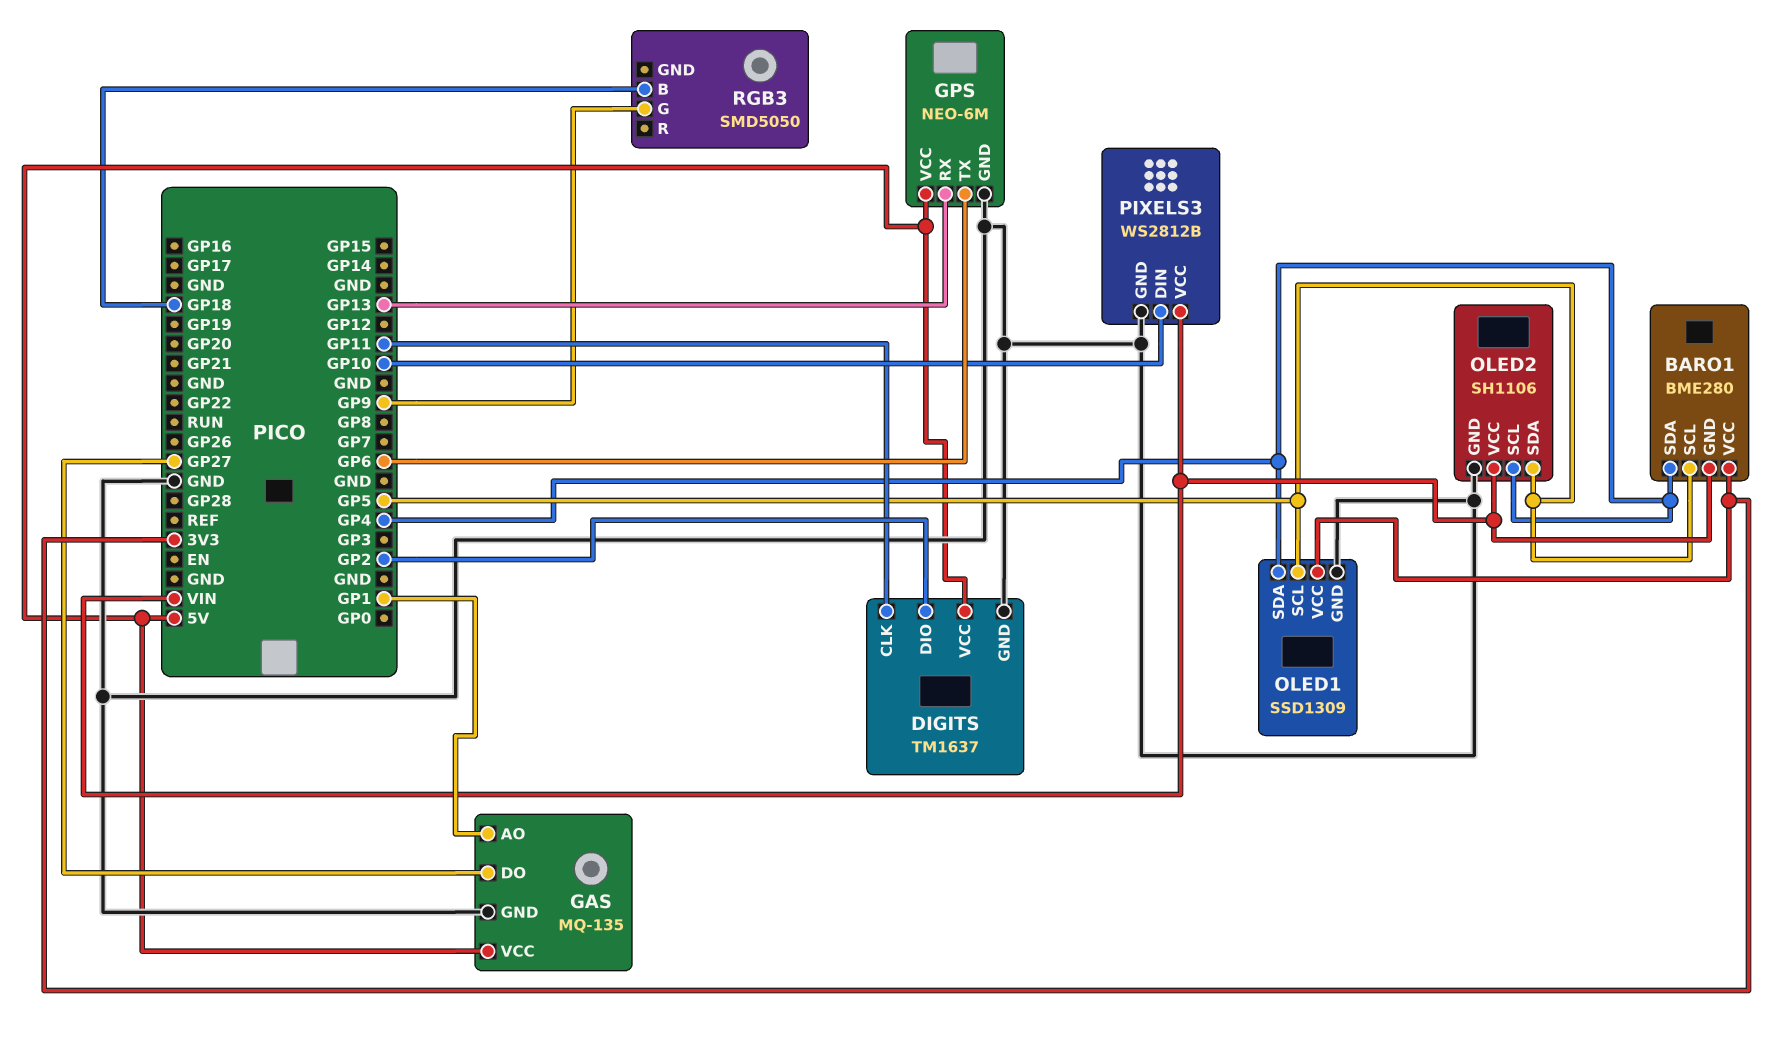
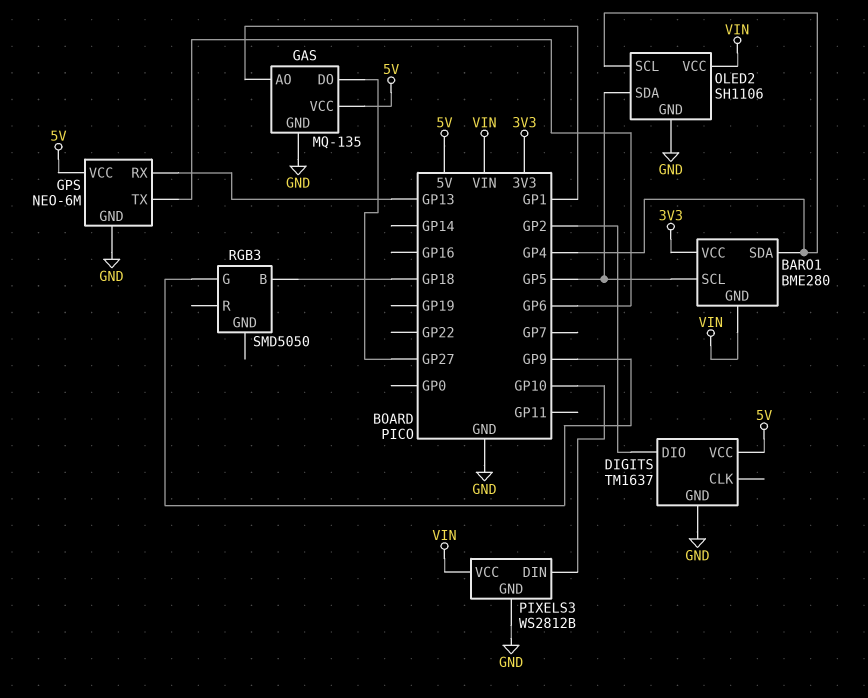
DIGITS pin CLK: GP11 -> none
OLED1: SSD1309 -> none
OLED1 pin GND: GND -> none
OLED1 pin SCL: GP5 -> none
OLED1 pin SDA: GP4 -> none
OLED1 pin VCC: 3V3 -> none

